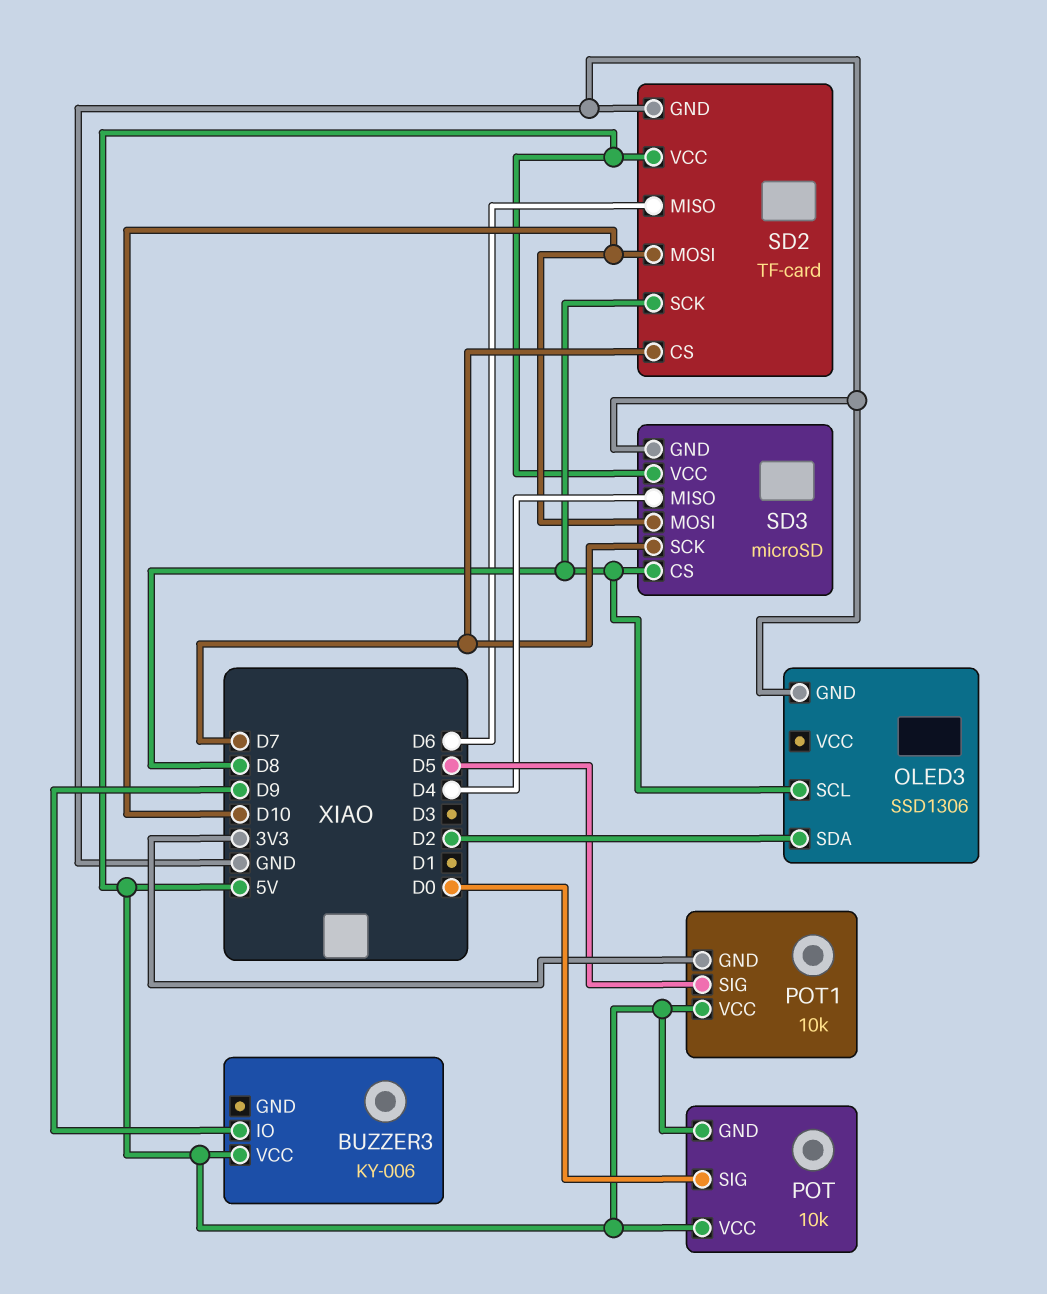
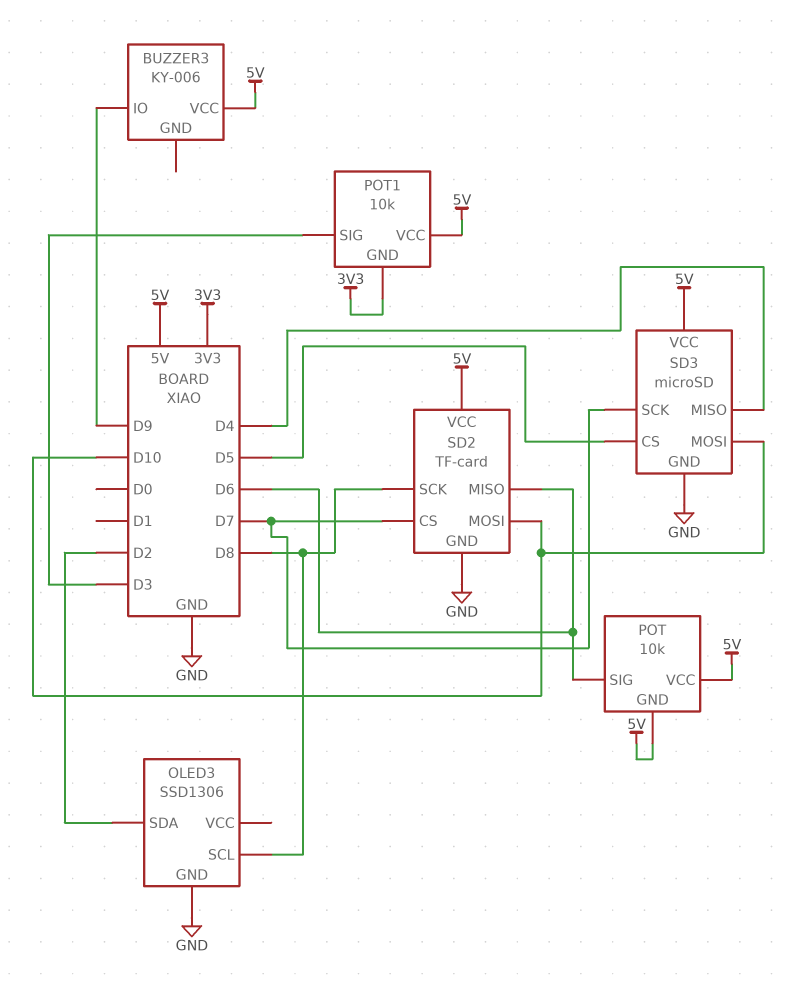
POT pin SIG: D0 -> D6
POT1 pin SIG: D5 -> D3
SD3 pin CS: D8 -> D5

